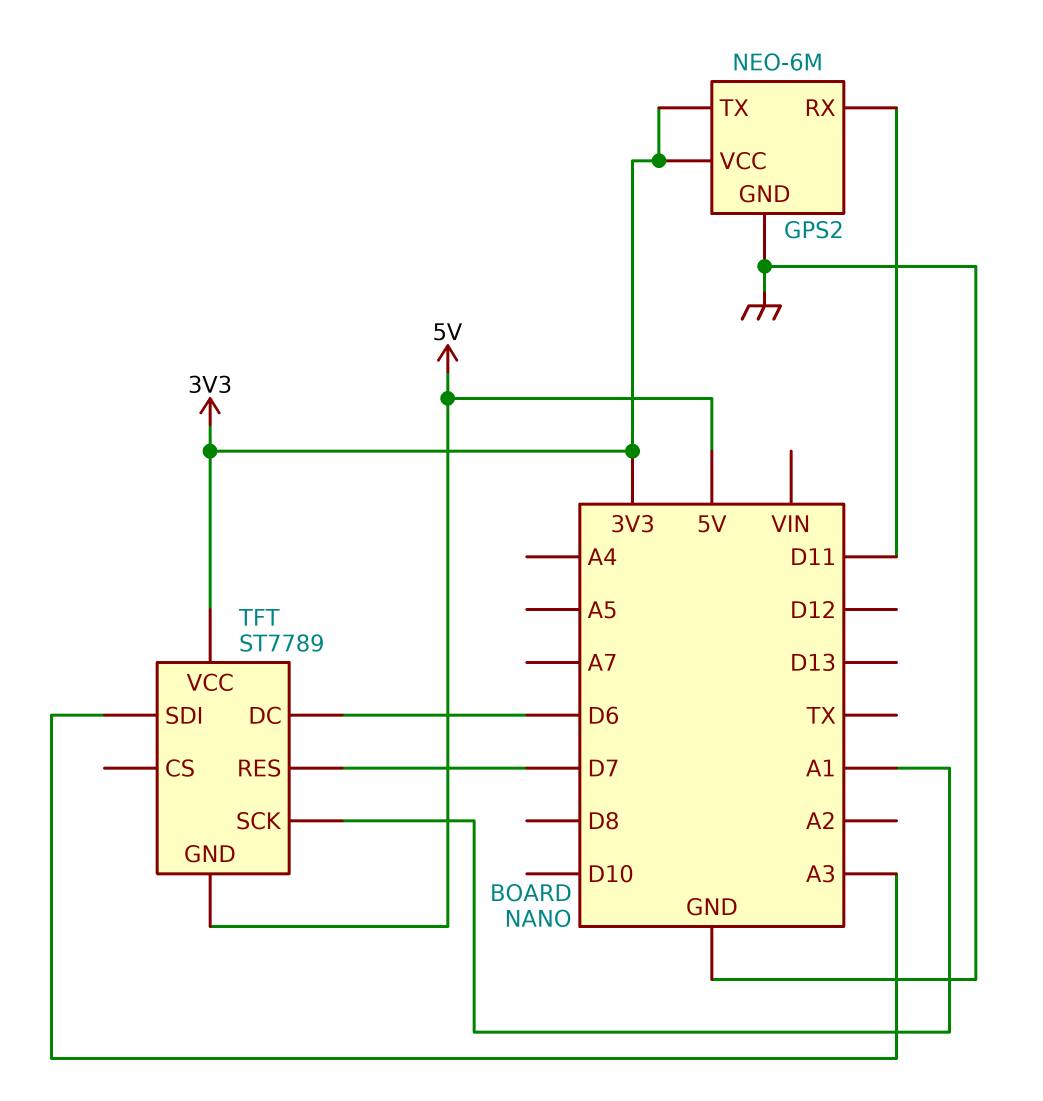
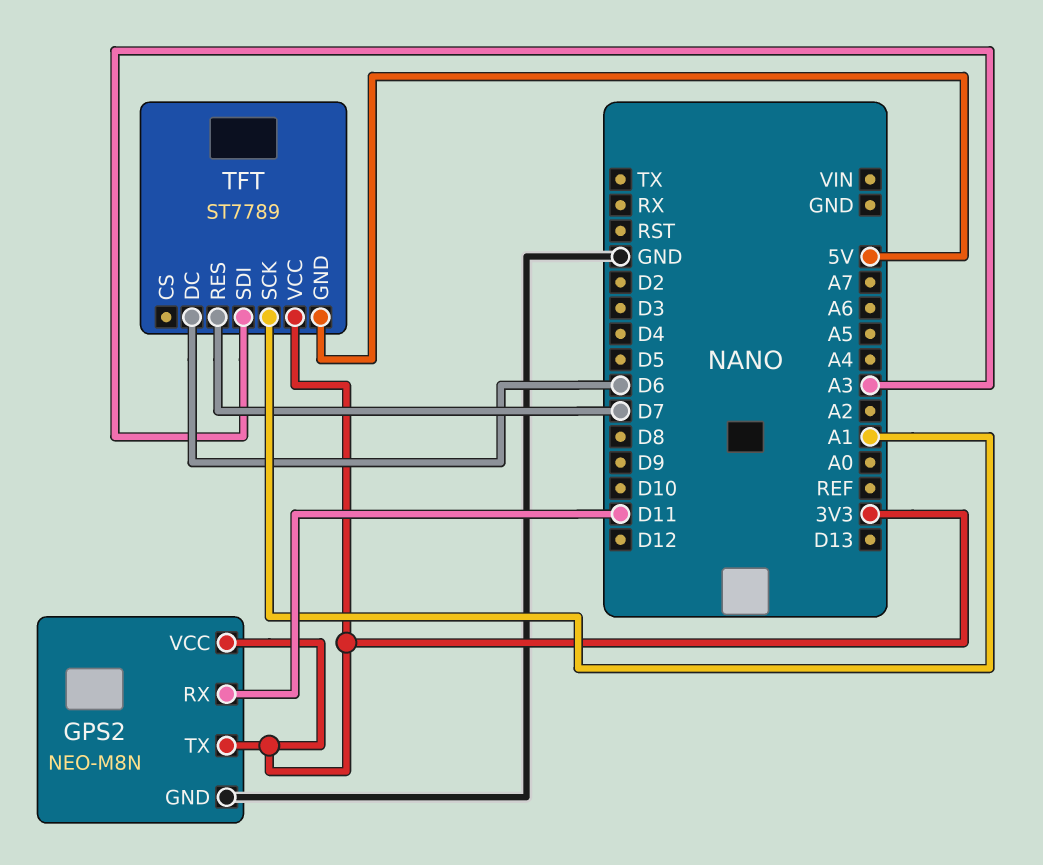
GPS2: NEO-6M -> NEO-M8N

